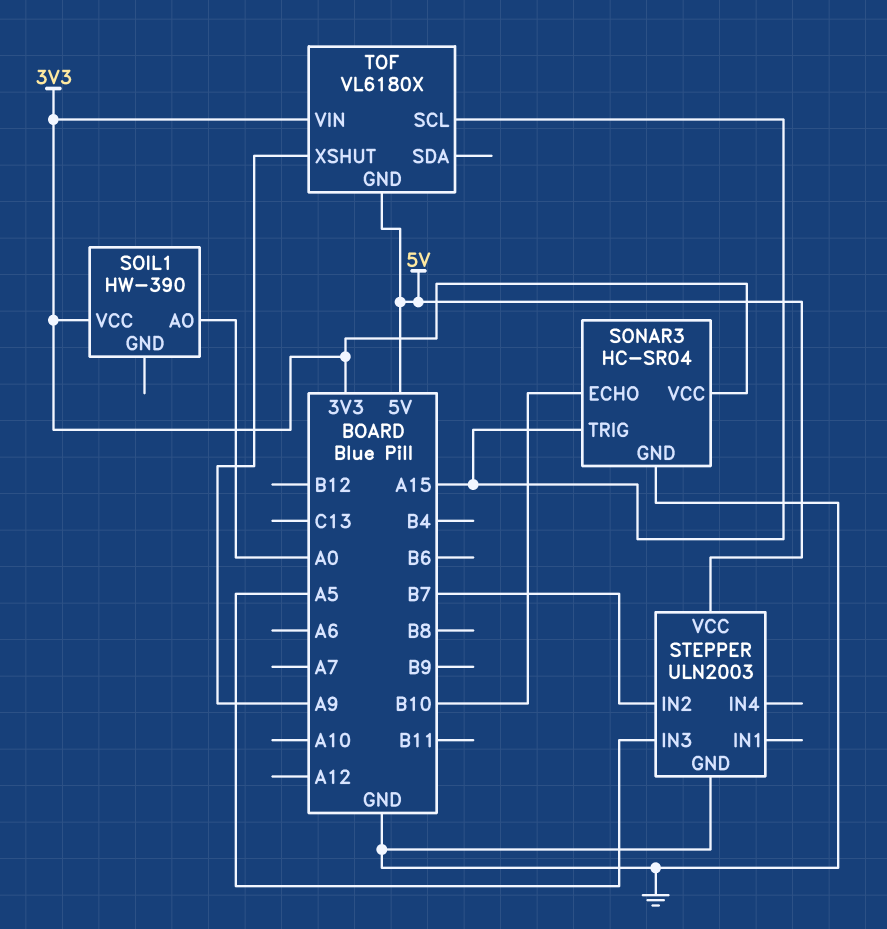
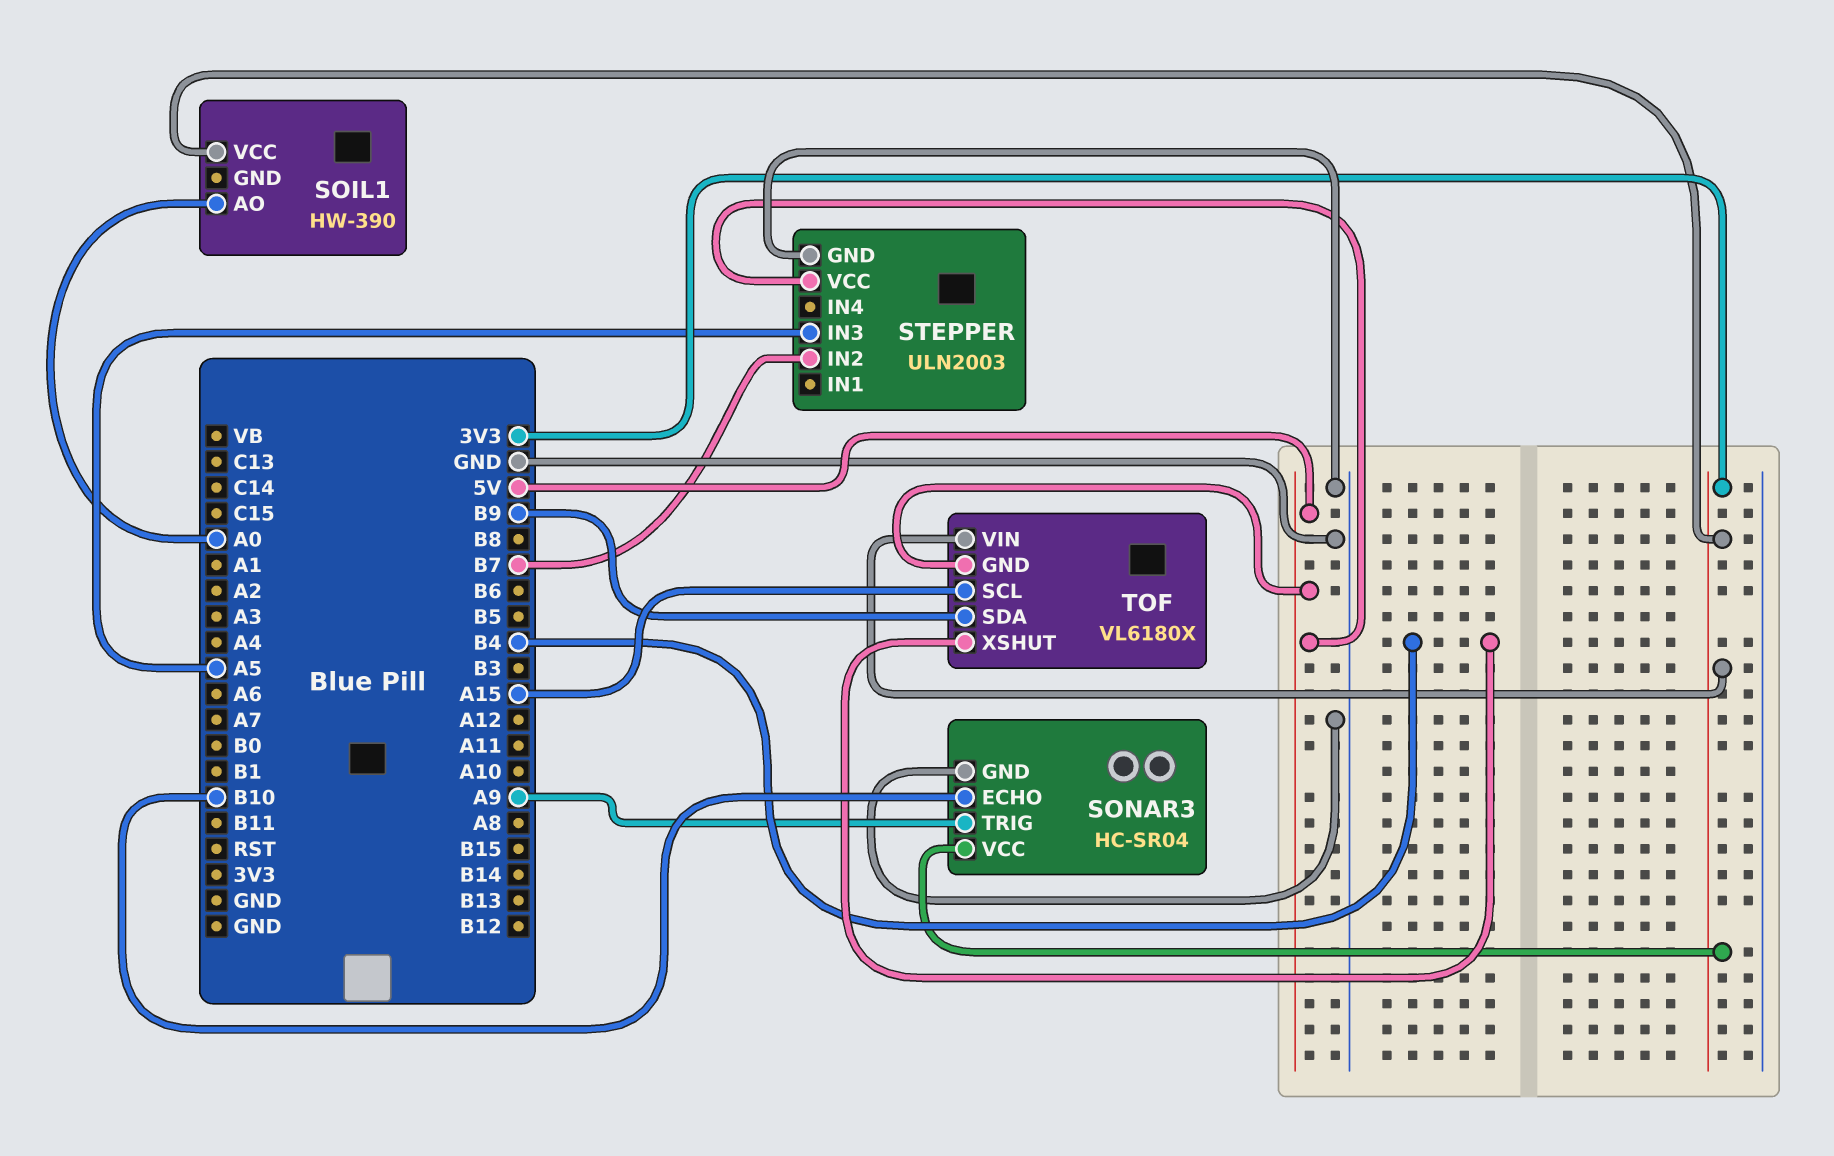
SONAR3 pin TRIG: A15 -> A9
TOF pin SDA: none -> B9
TOF pin XSHUT: A9 -> B4

